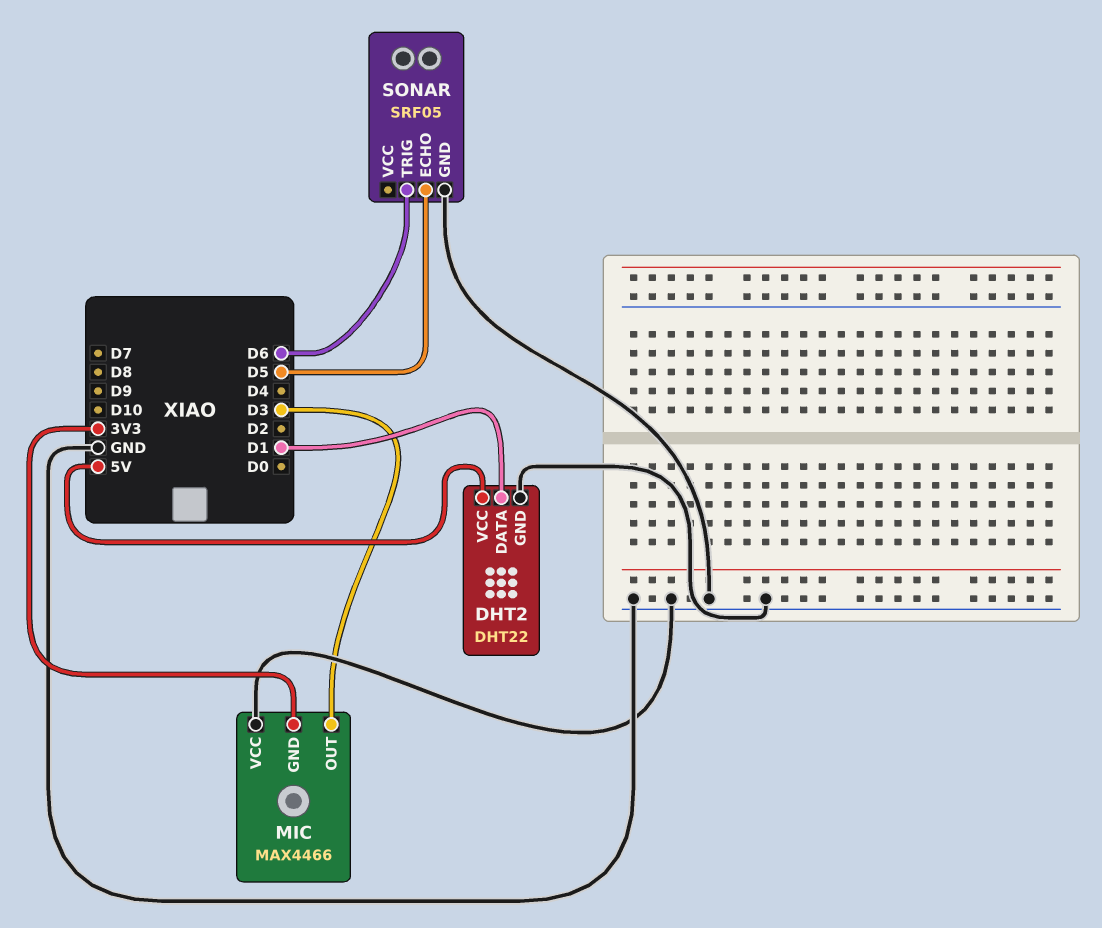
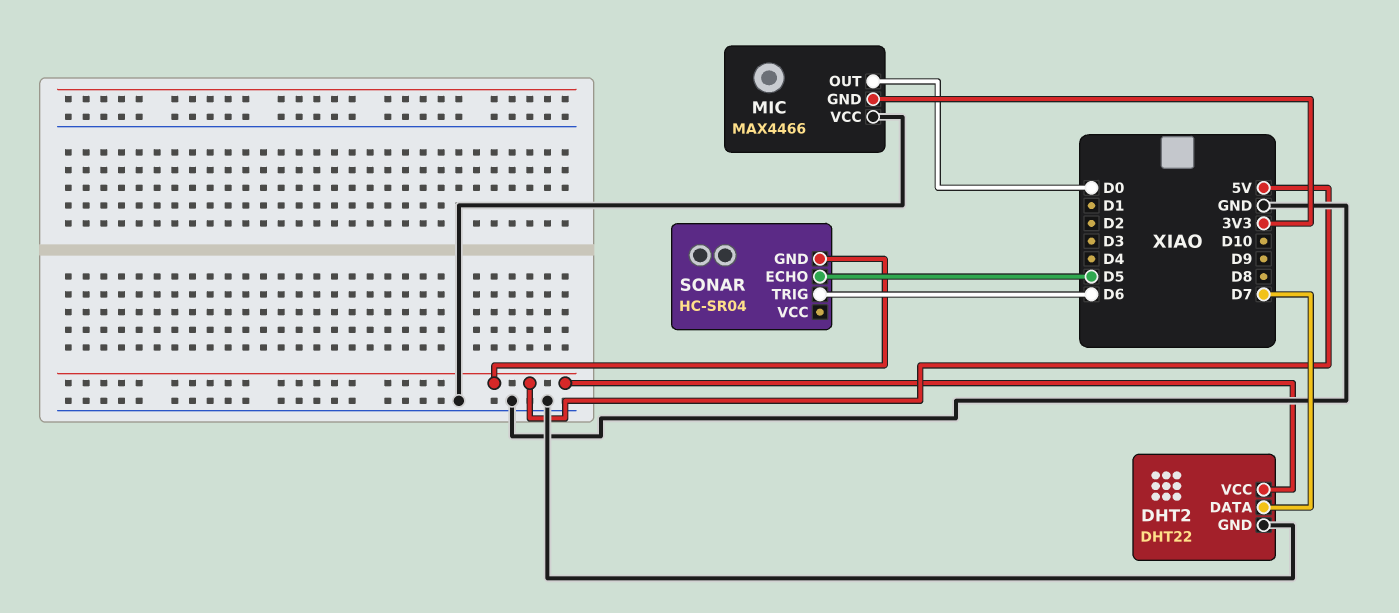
DHT2 pin DATA: D1 -> D7
MIC pin OUT: D3 -> D0
SONAR: SRF05 -> HC-SR04
SONAR pin GND: GND -> 5V

